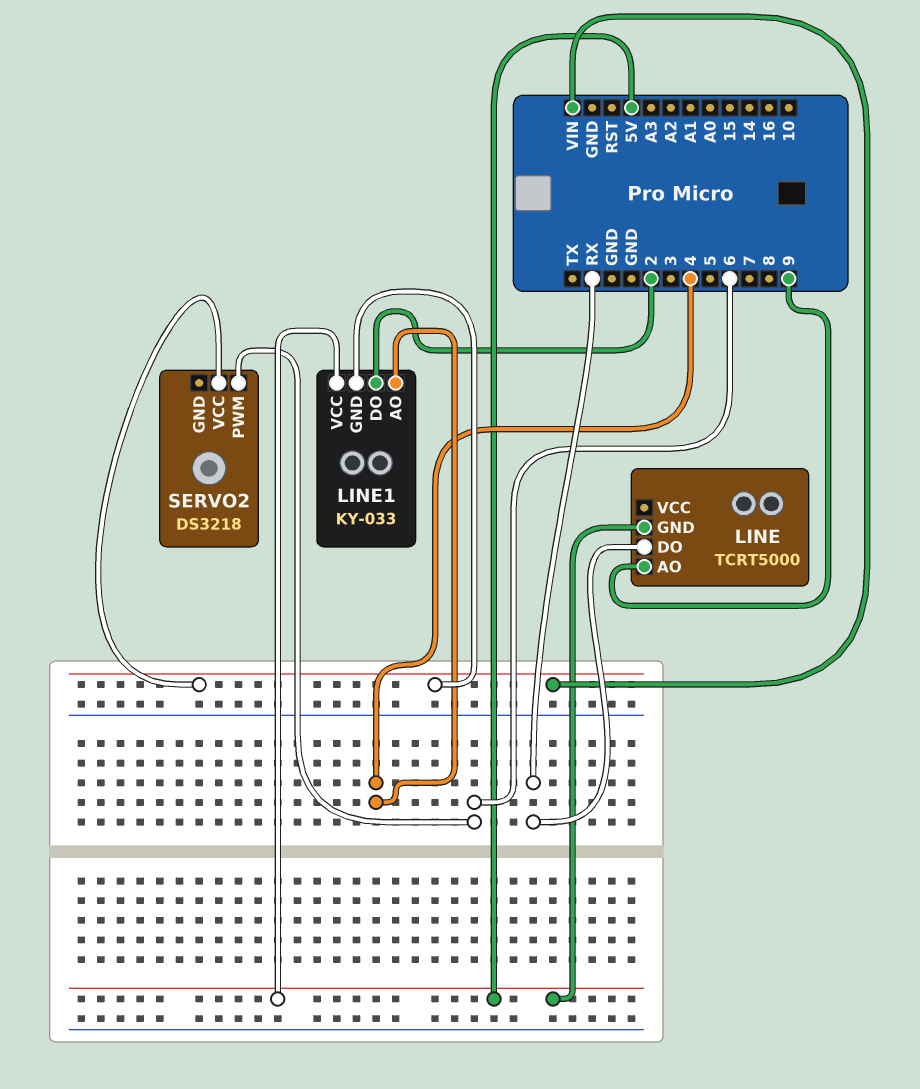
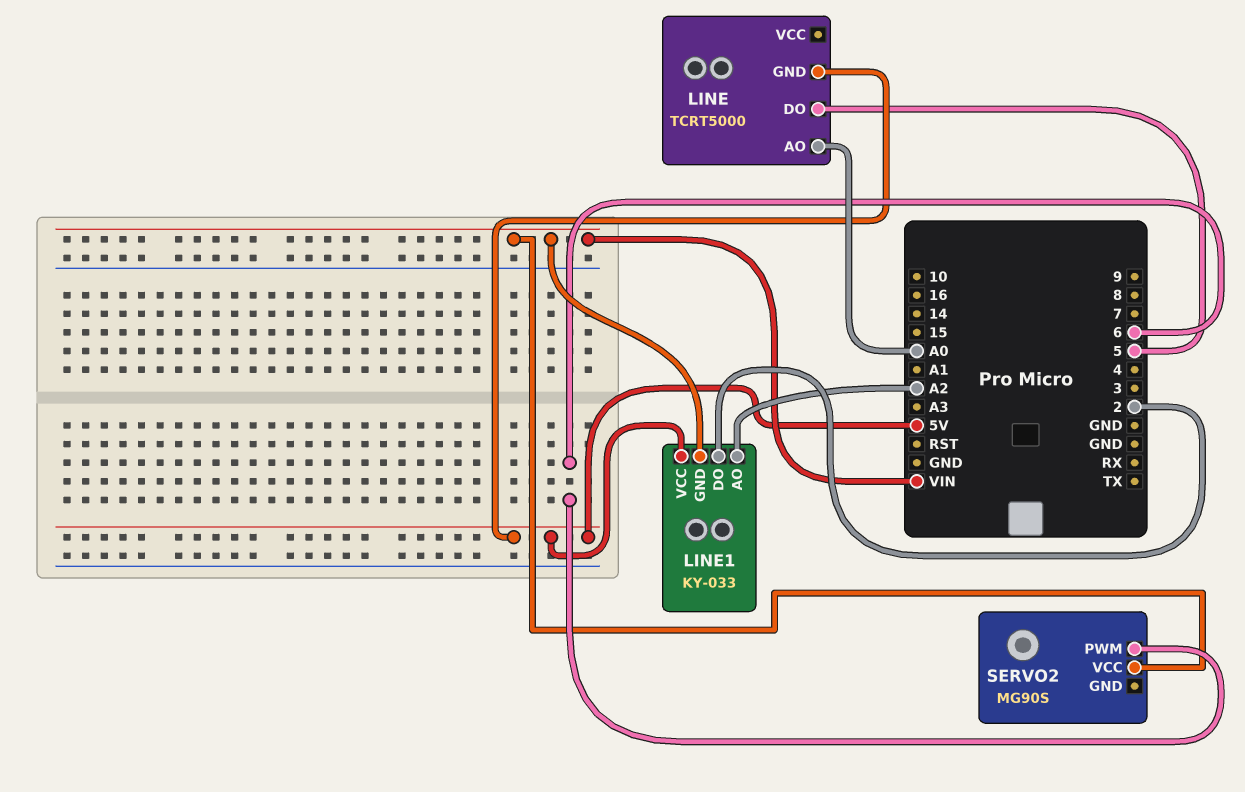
LINE pin AO: 9 -> A0
LINE pin DO: RX -> 5
LINE1 pin AO: 4 -> A2
SERVO2: DS3218 -> MG90S

